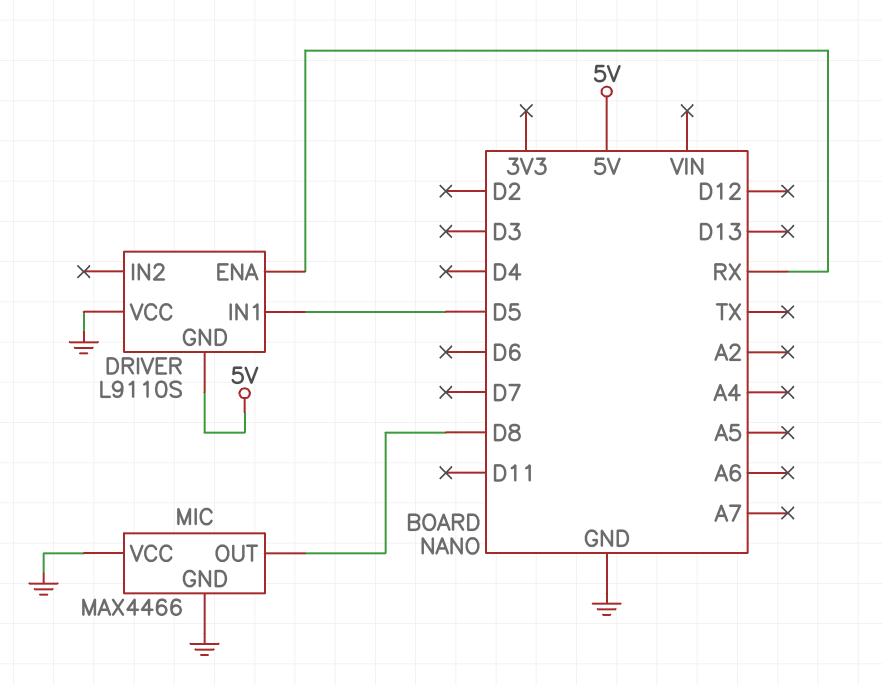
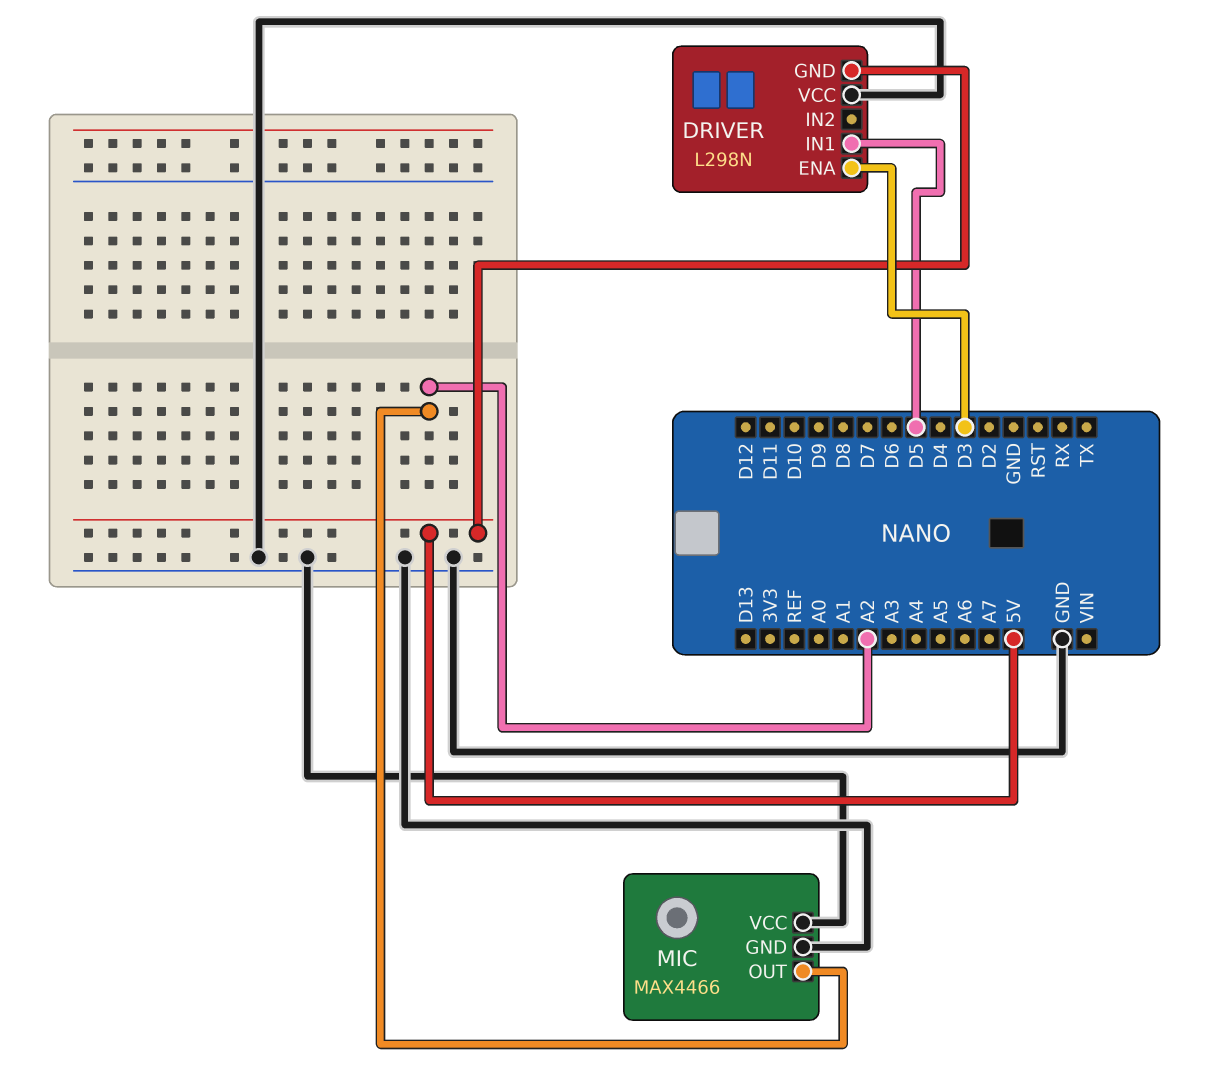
DRIVER: L9110S -> L298N
DRIVER pin ENA: RX -> D3
MIC pin OUT: D8 -> A2

